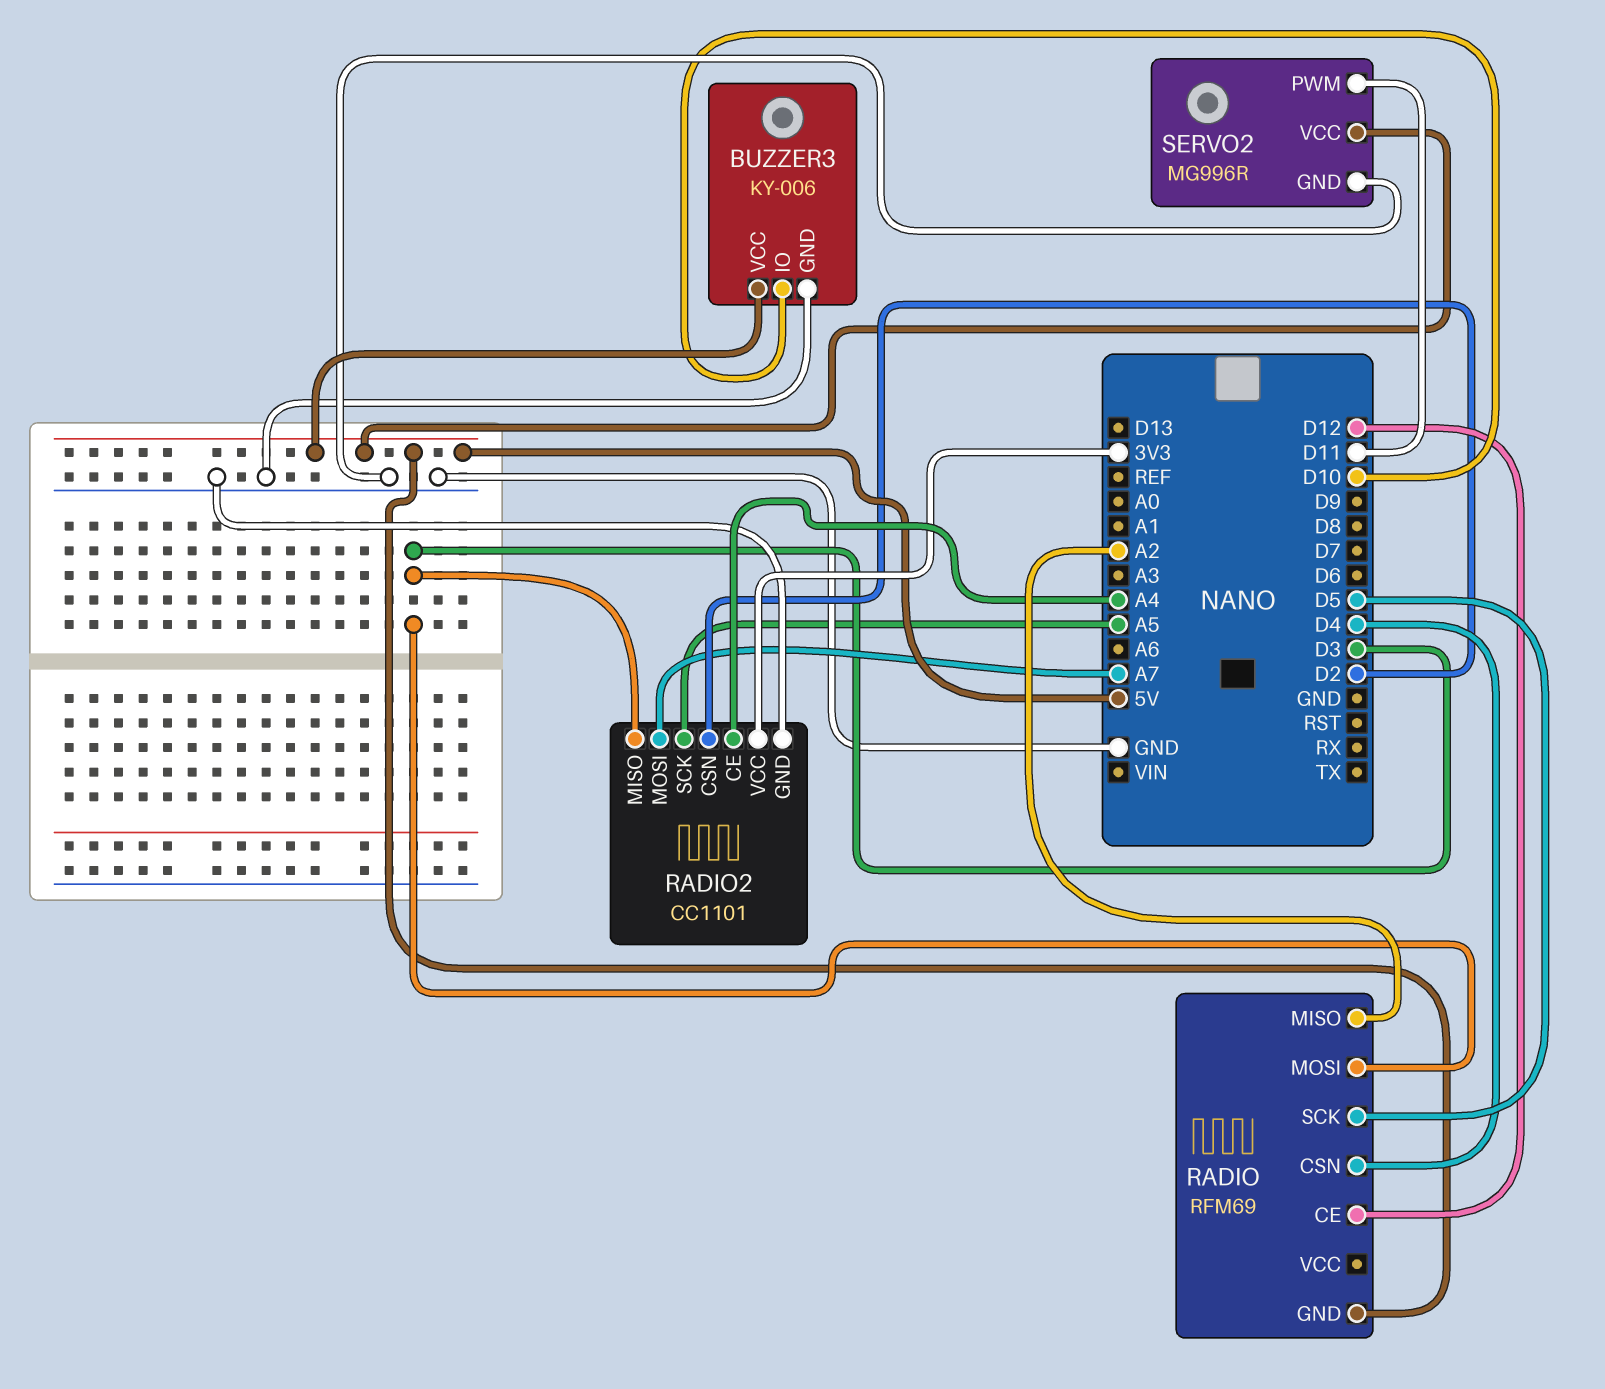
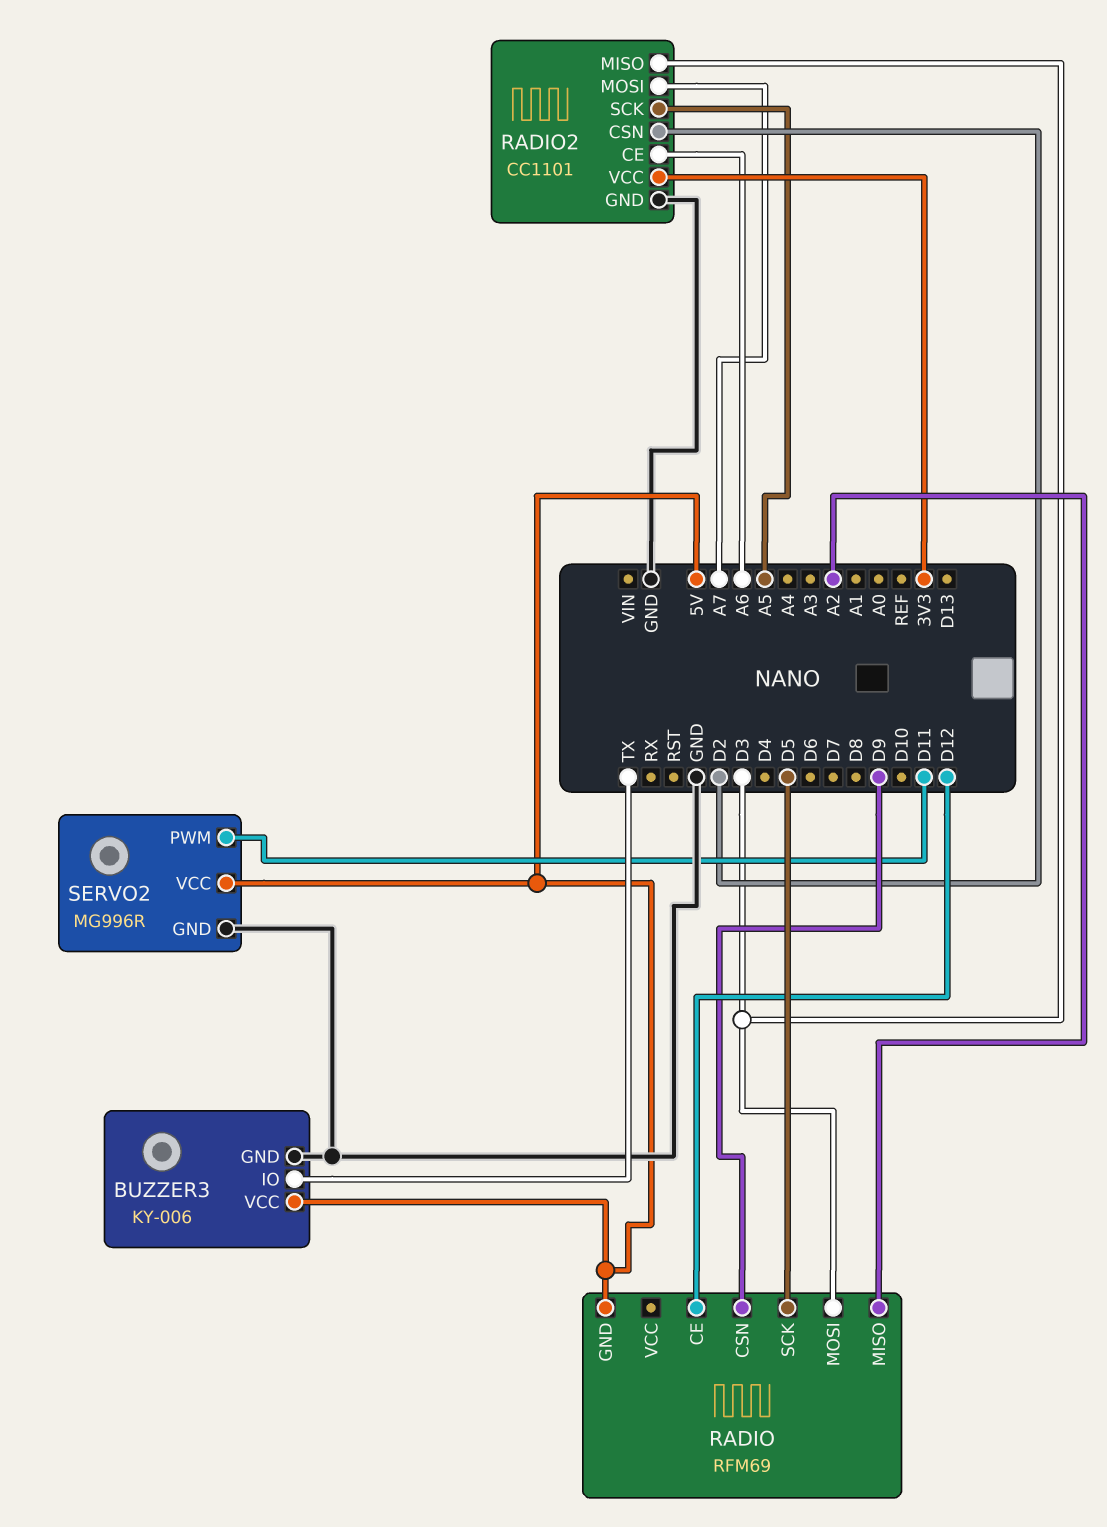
BUZZER3 pin IO: D10 -> TX
RADIO pin CSN: D4 -> D9
RADIO2 pin CE: A4 -> A6

